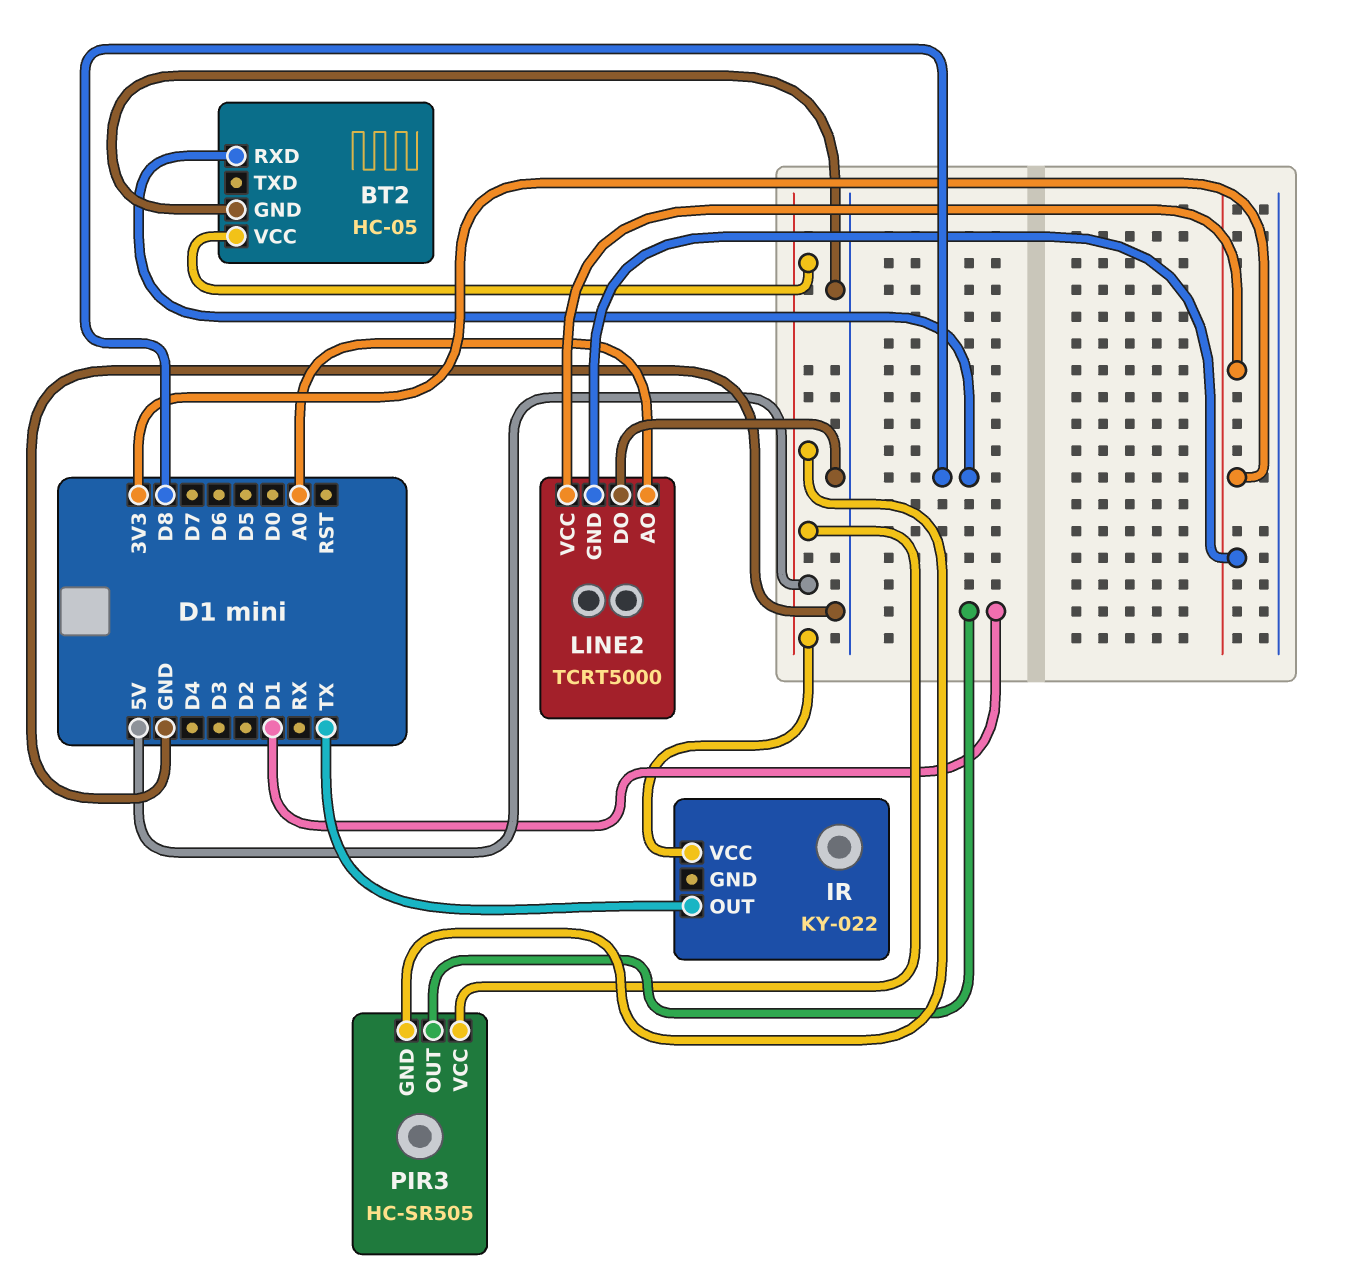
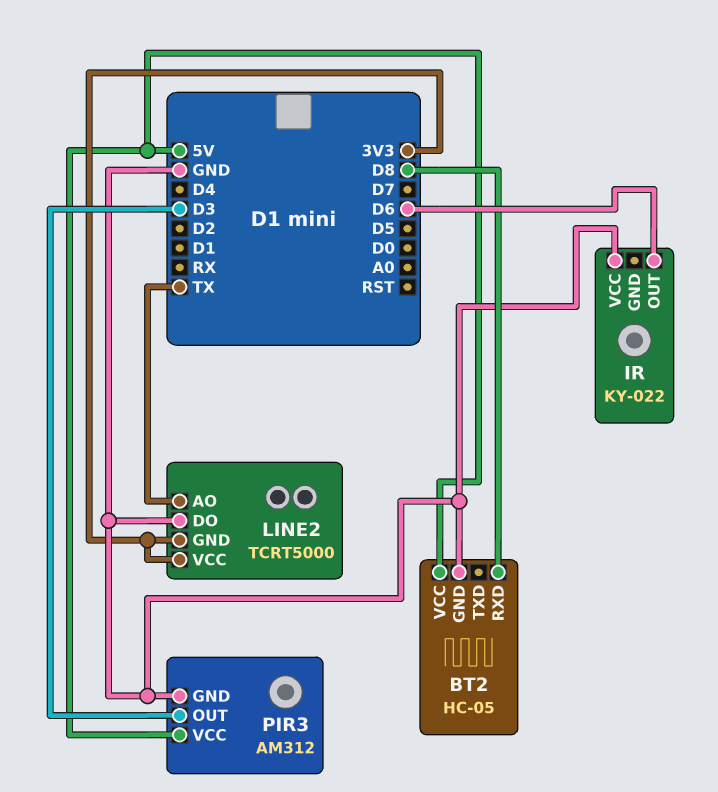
IR pin OUT: TX -> D6
IR pin VCC: 5V -> GND
LINE2 pin AO: A0 -> TX
PIR3: HC-SR505 -> AM312
PIR3 pin GND: 5V -> GND
PIR3 pin OUT: D1 -> D3

